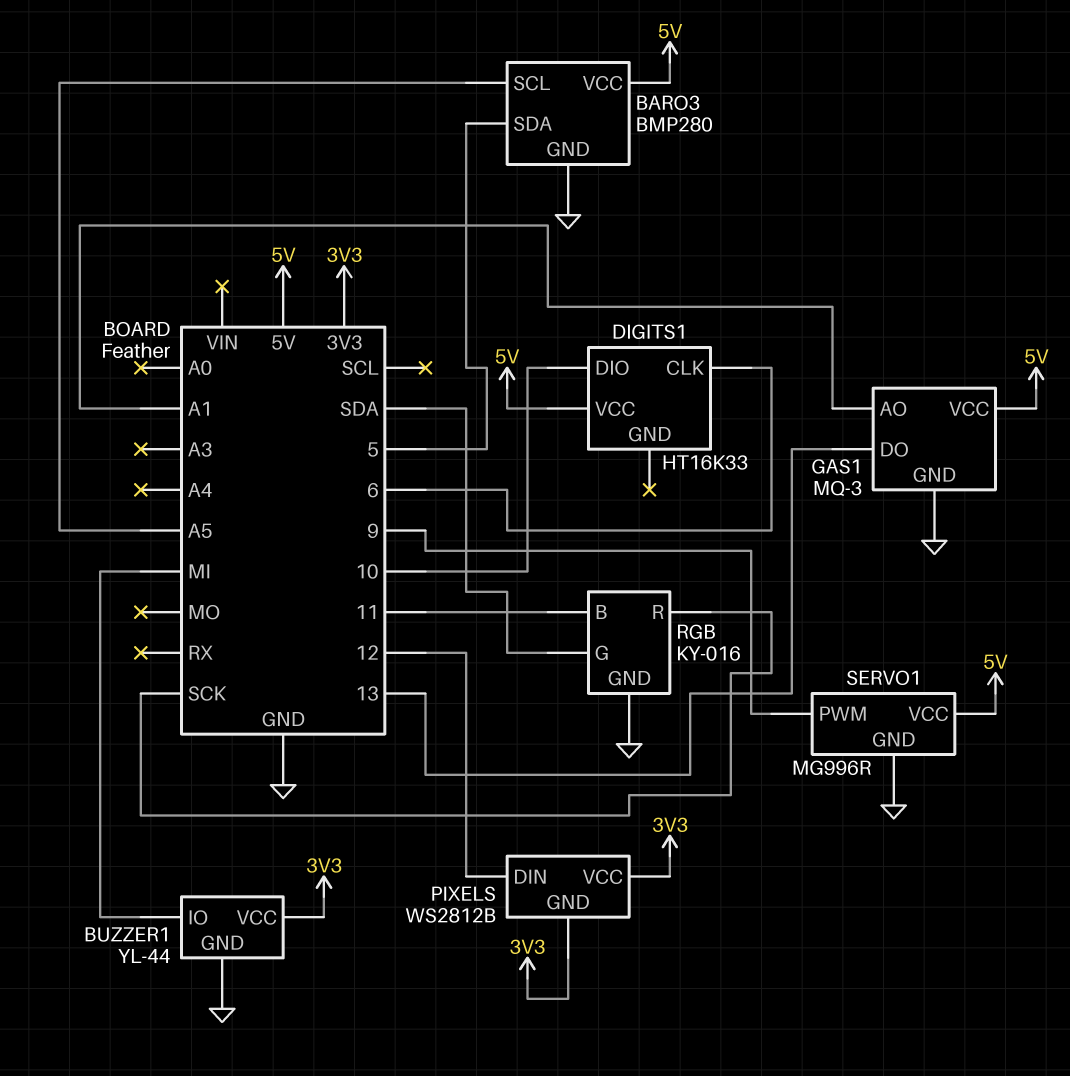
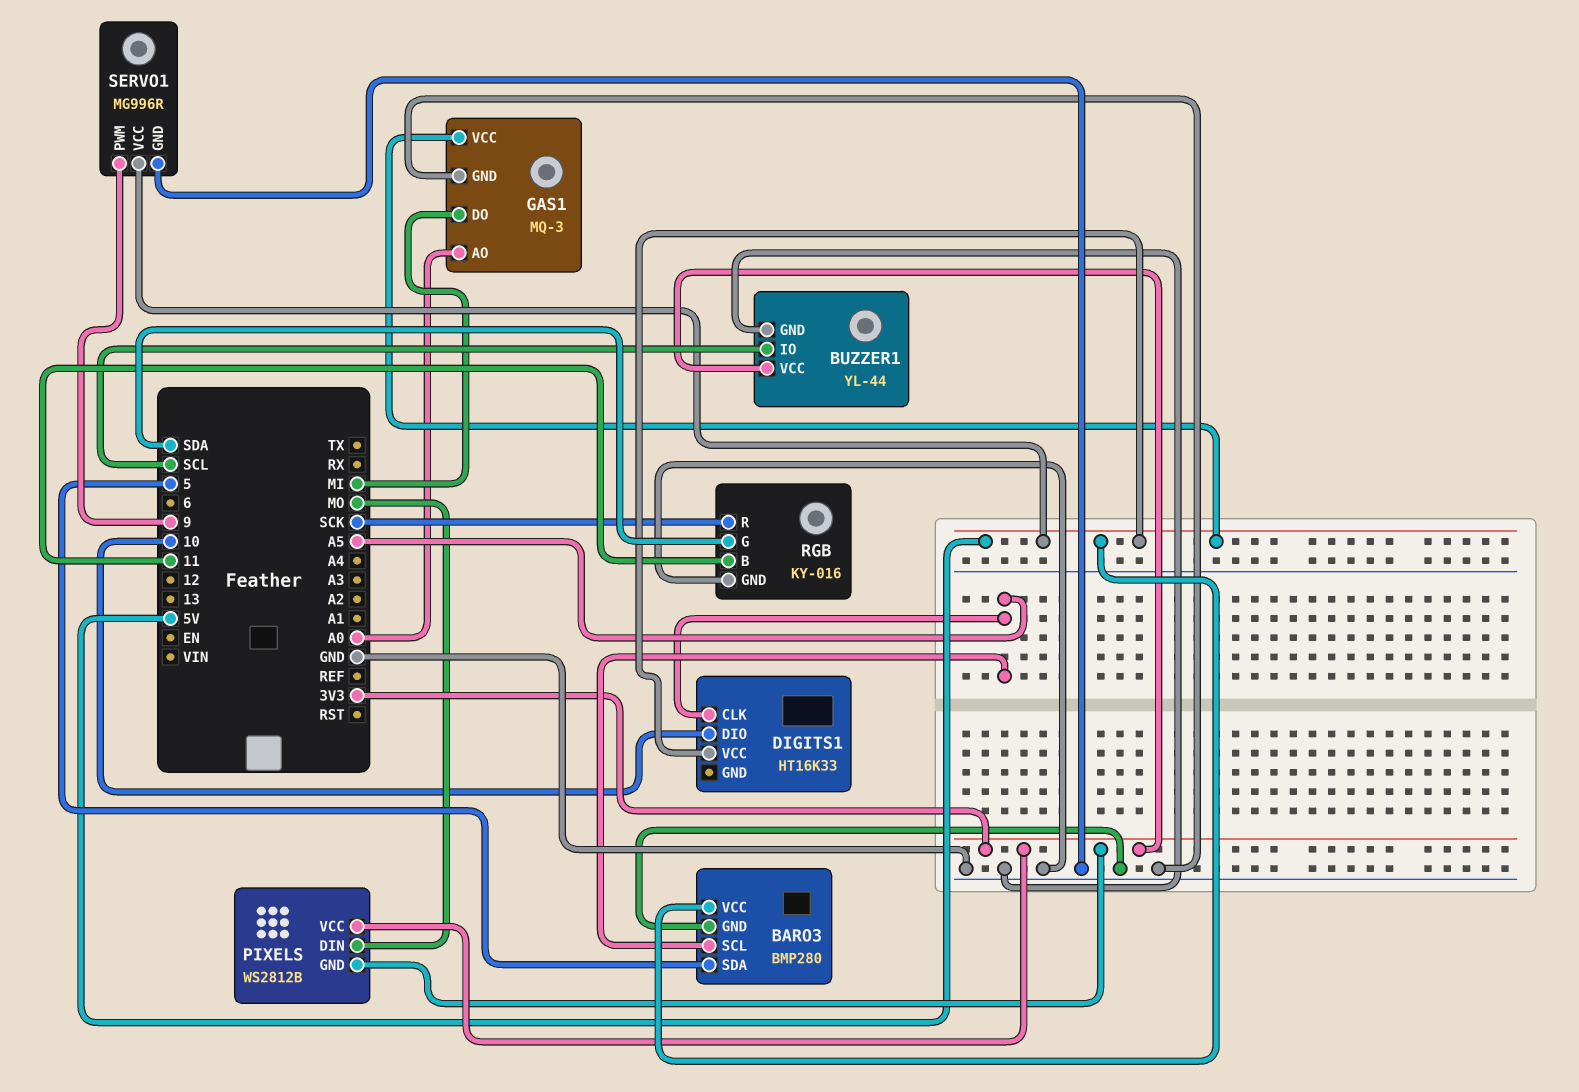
BUZZER1 pin IO: MI -> SCL
DIGITS1 pin CLK: 6 -> A5
GAS1 pin AO: A1 -> A0
GAS1 pin DO: 13 -> MI
PIXELS pin DIN: 12 -> MO

